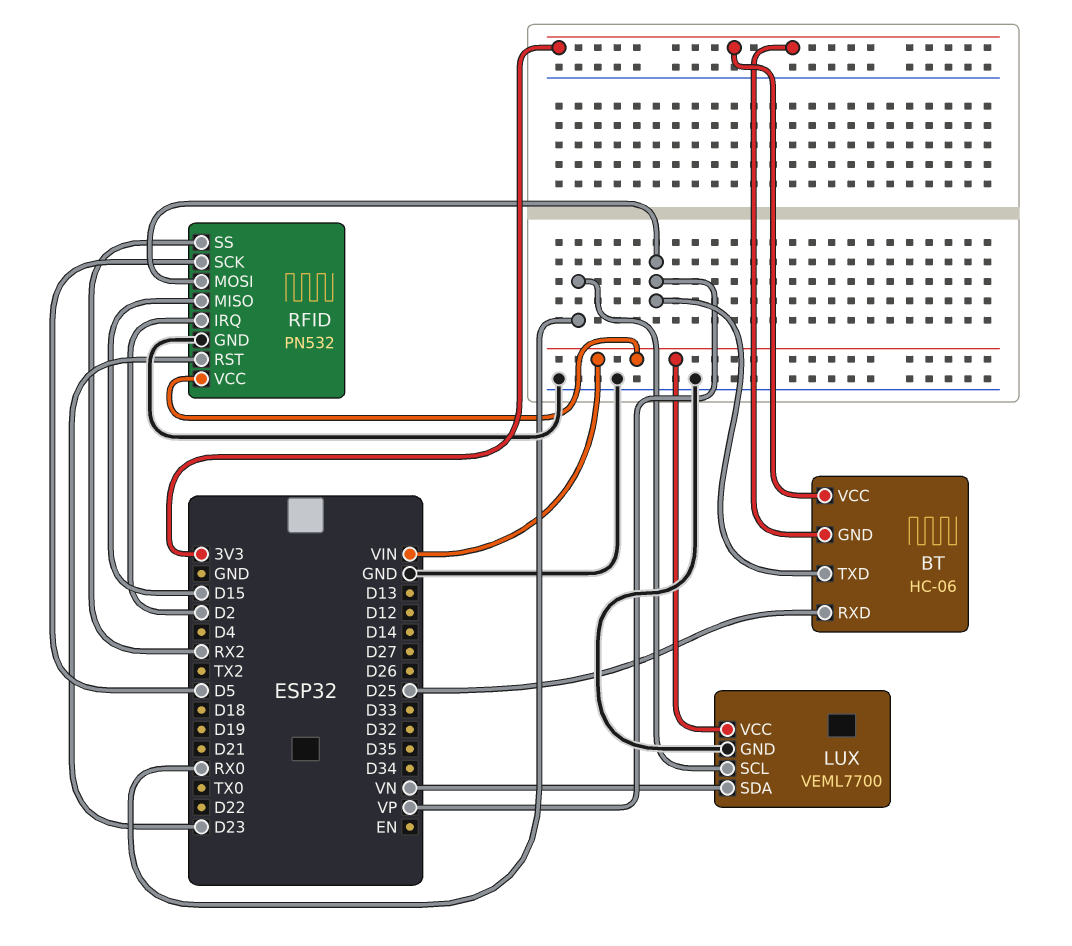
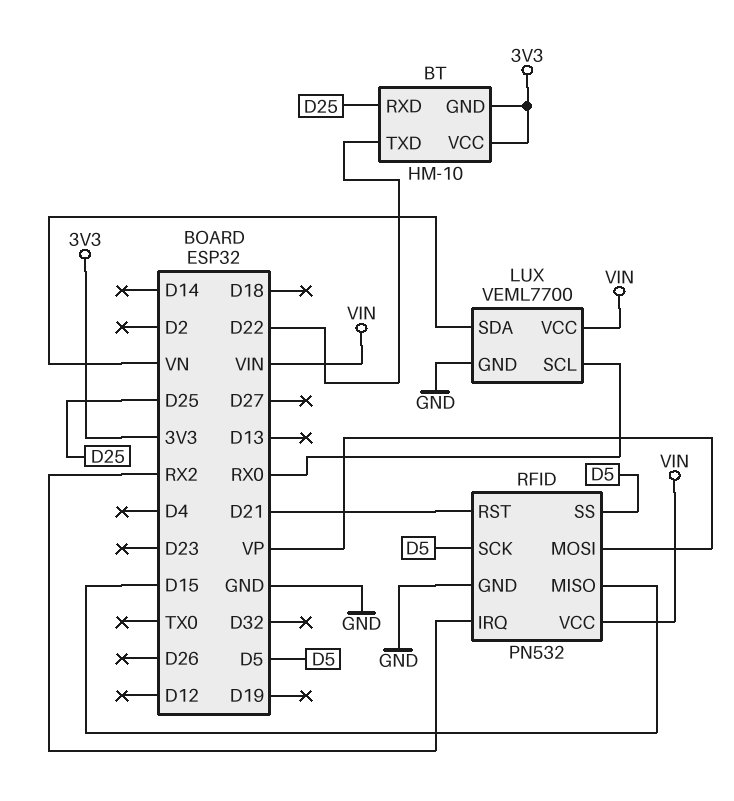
BT: HC-06 -> HM-10
BT pin TXD: VP -> D22
RFID pin IRQ: D2 -> RX2
RFID pin RST: D23 -> D21
RFID pin SS: RX2 -> D5

